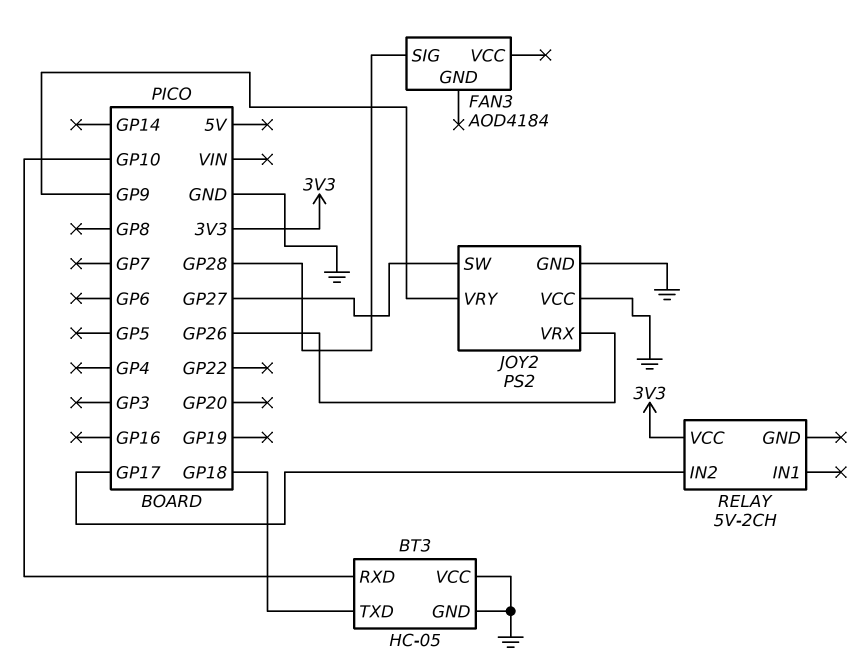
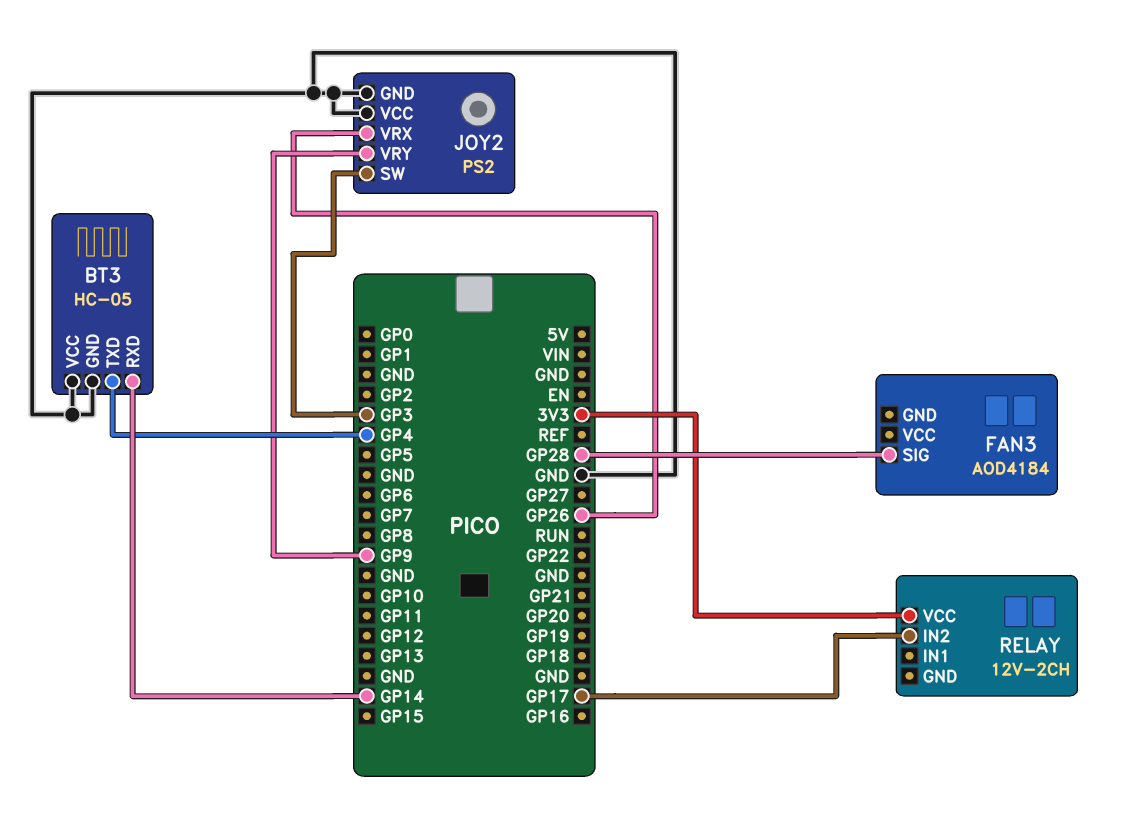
BT3 pin RXD: GP10 -> GP14
BT3 pin TXD: GP18 -> GP4
JOY2 pin SW: GP27 -> GP3
RELAY: 5V-2CH -> 12V-2CH

